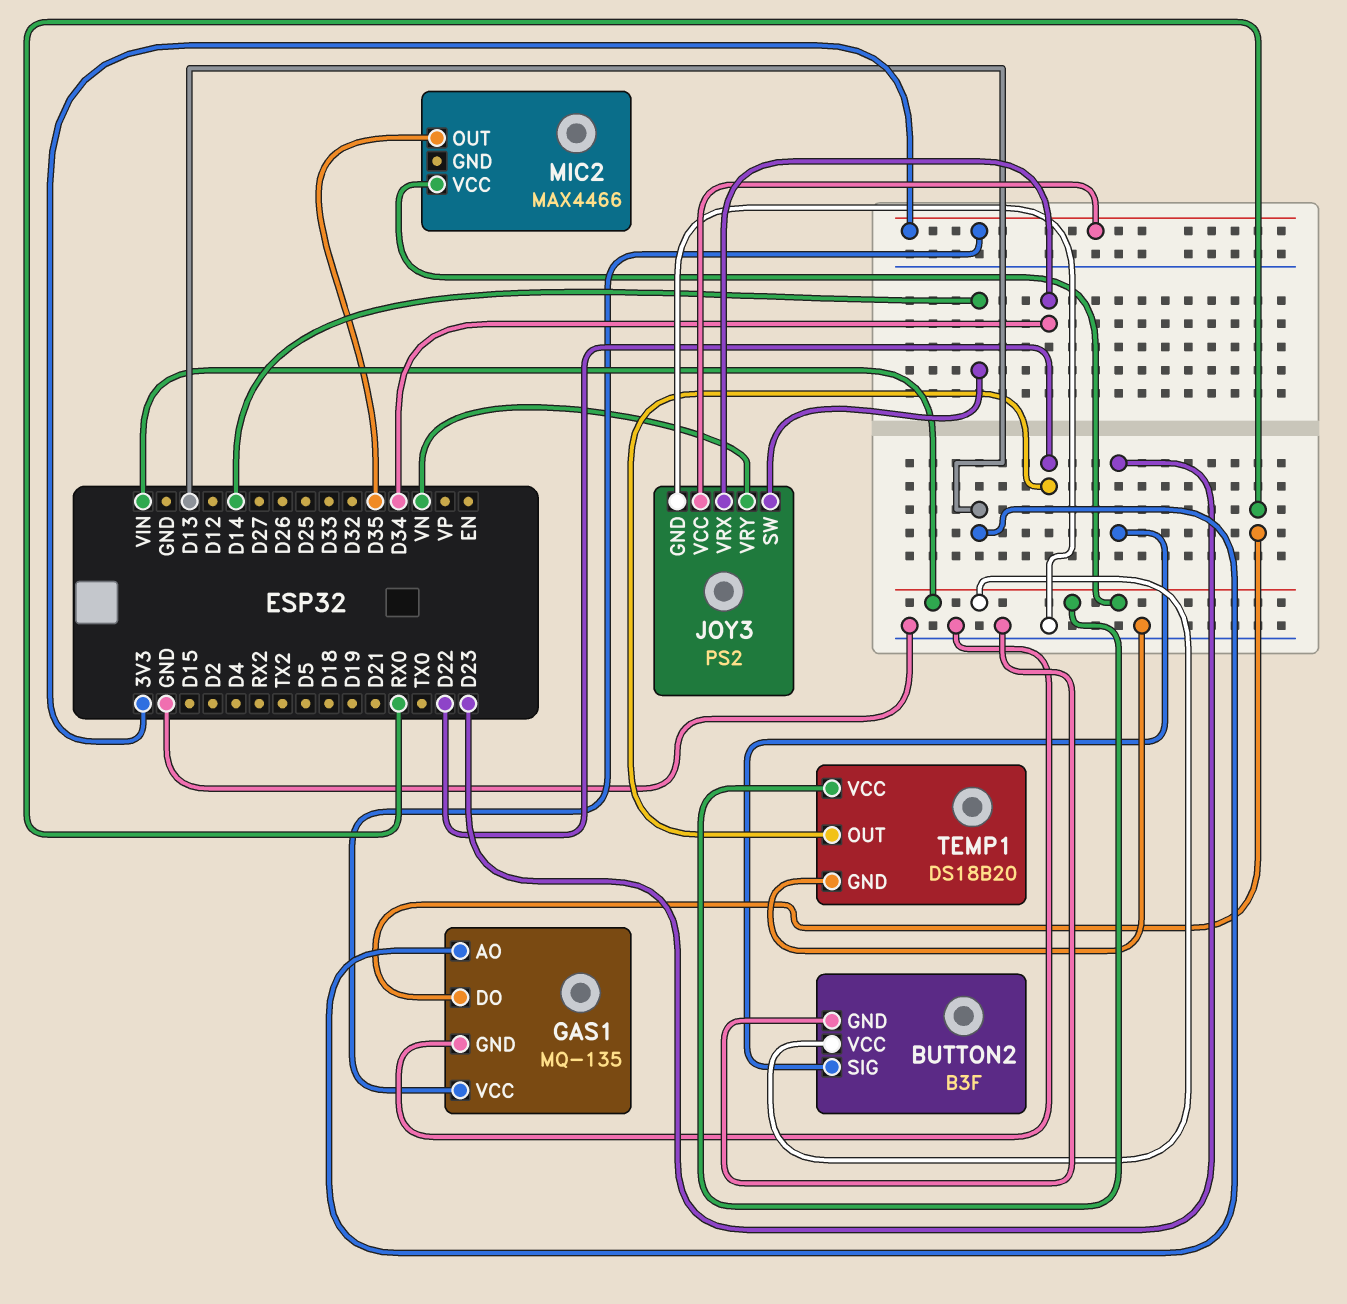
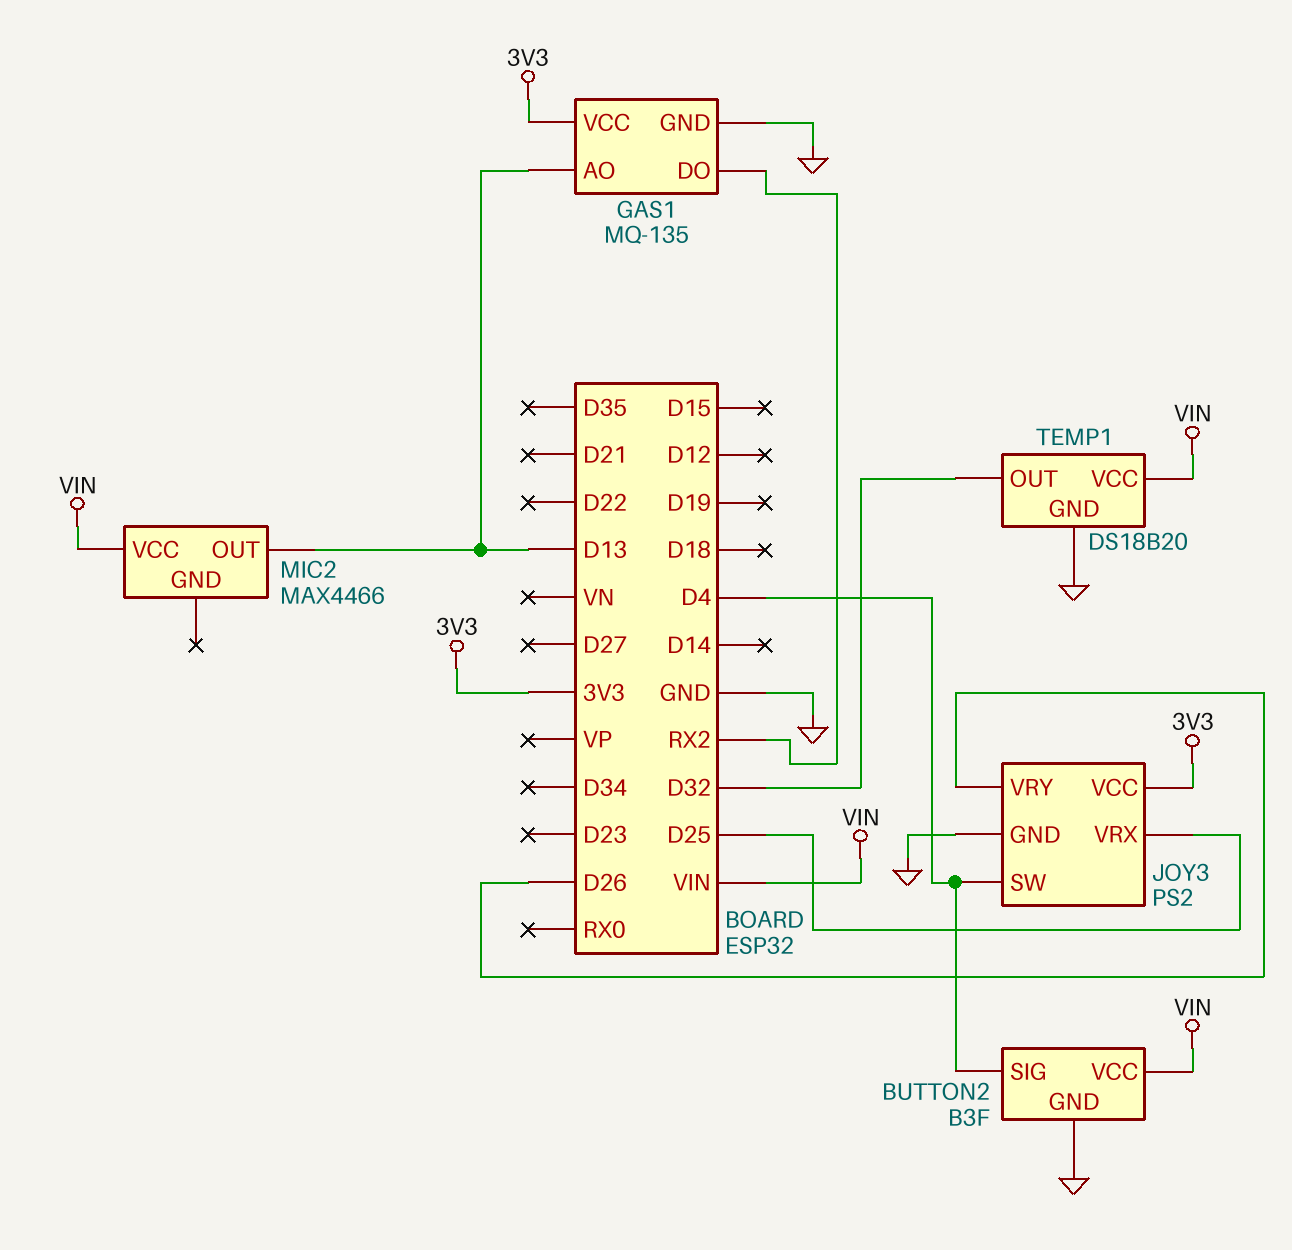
BUTTON2 pin SIG: D23 -> D4
GAS1 pin DO: RX0 -> RX2
JOY3 pin SW: D14 -> D4
JOY3 pin VRX: D34 -> D25
JOY3 pin VRY: VN -> D26
MIC2 pin OUT: D35 -> D13
TEMP1 pin OUT: D22 -> D32

